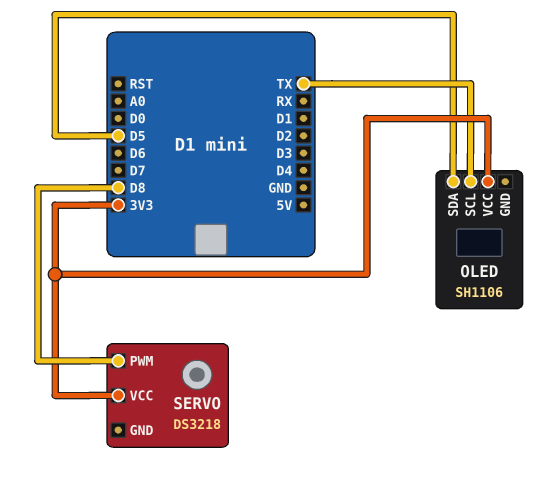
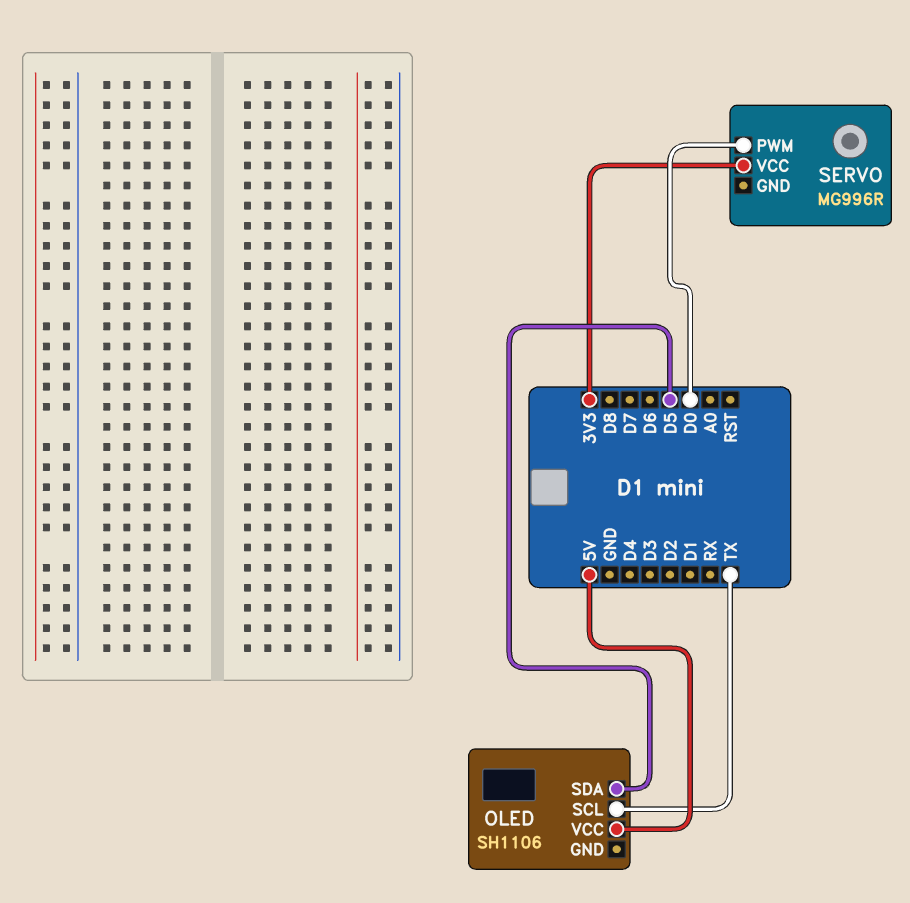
OLED pin VCC: 3V3 -> 5V
SERVO: DS3218 -> MG996R
SERVO pin PWM: D8 -> D0

